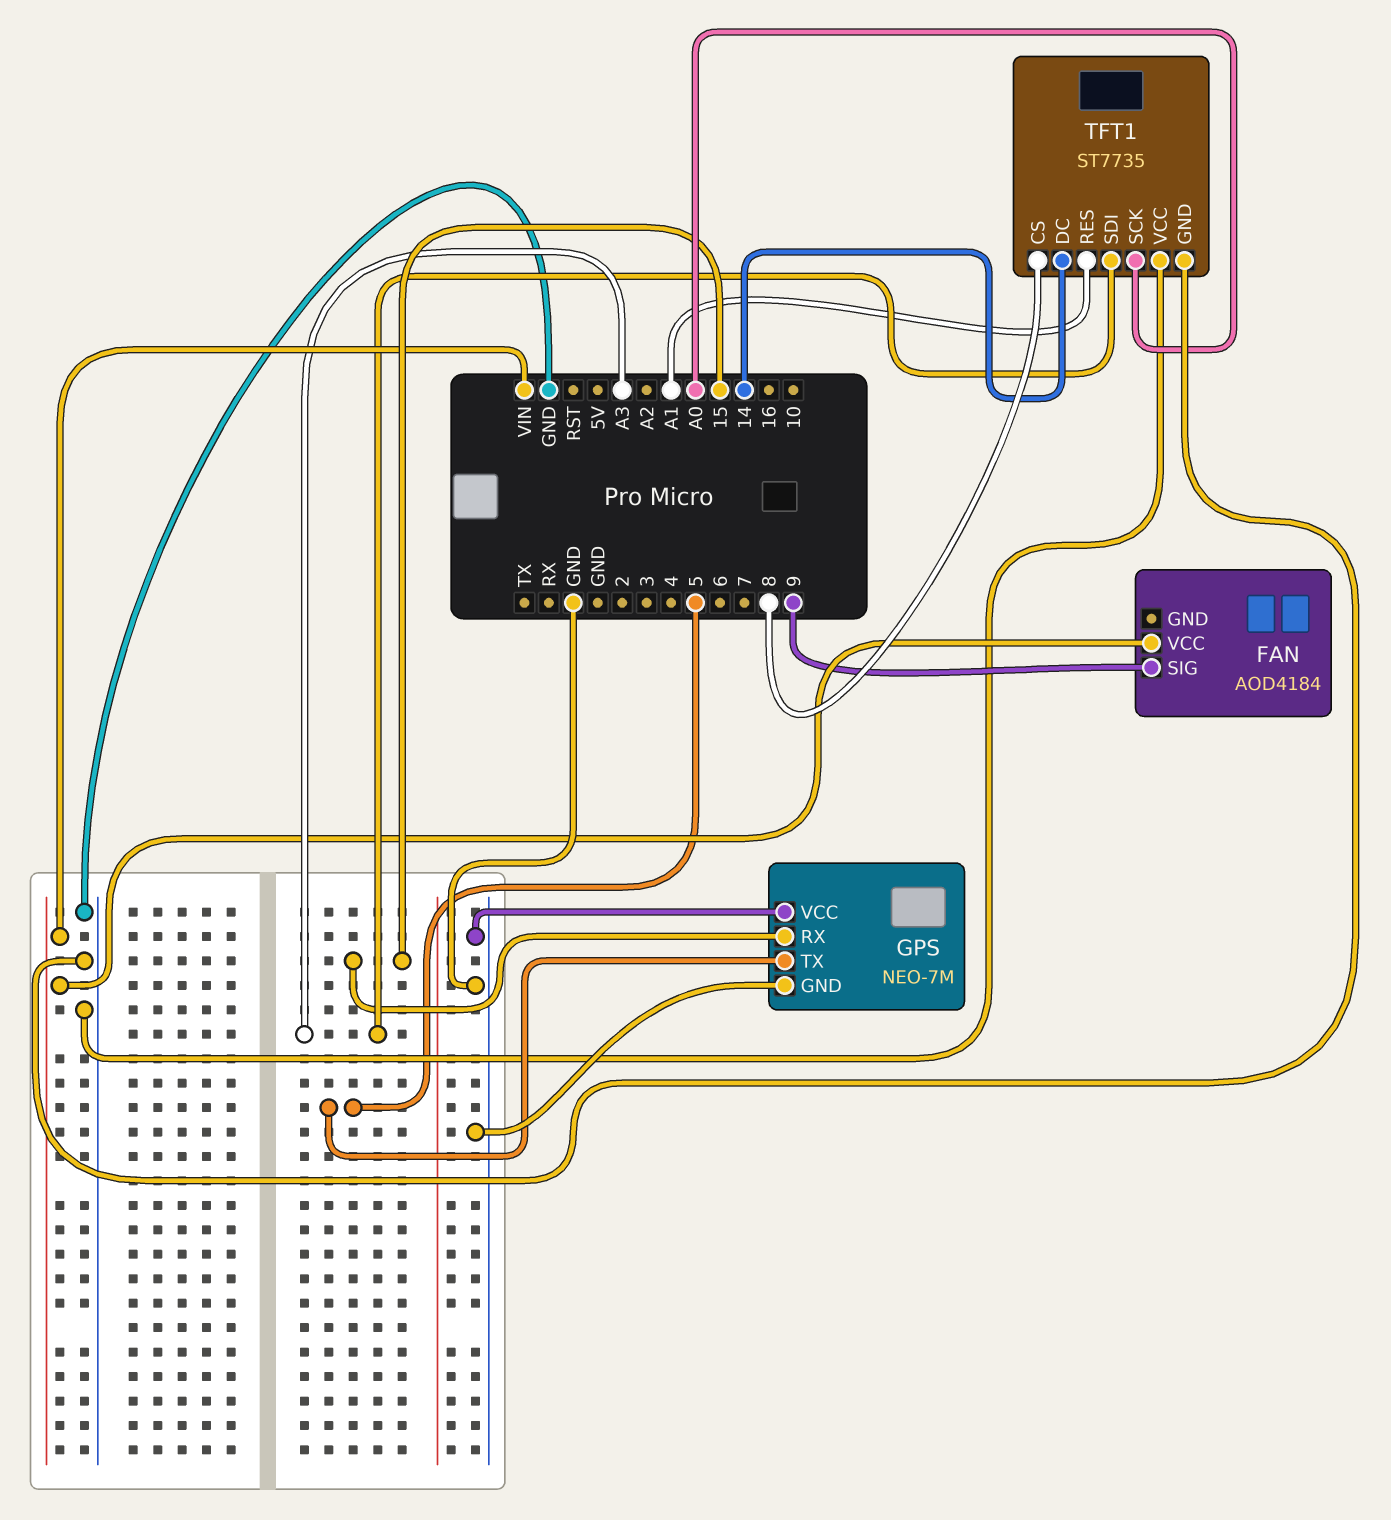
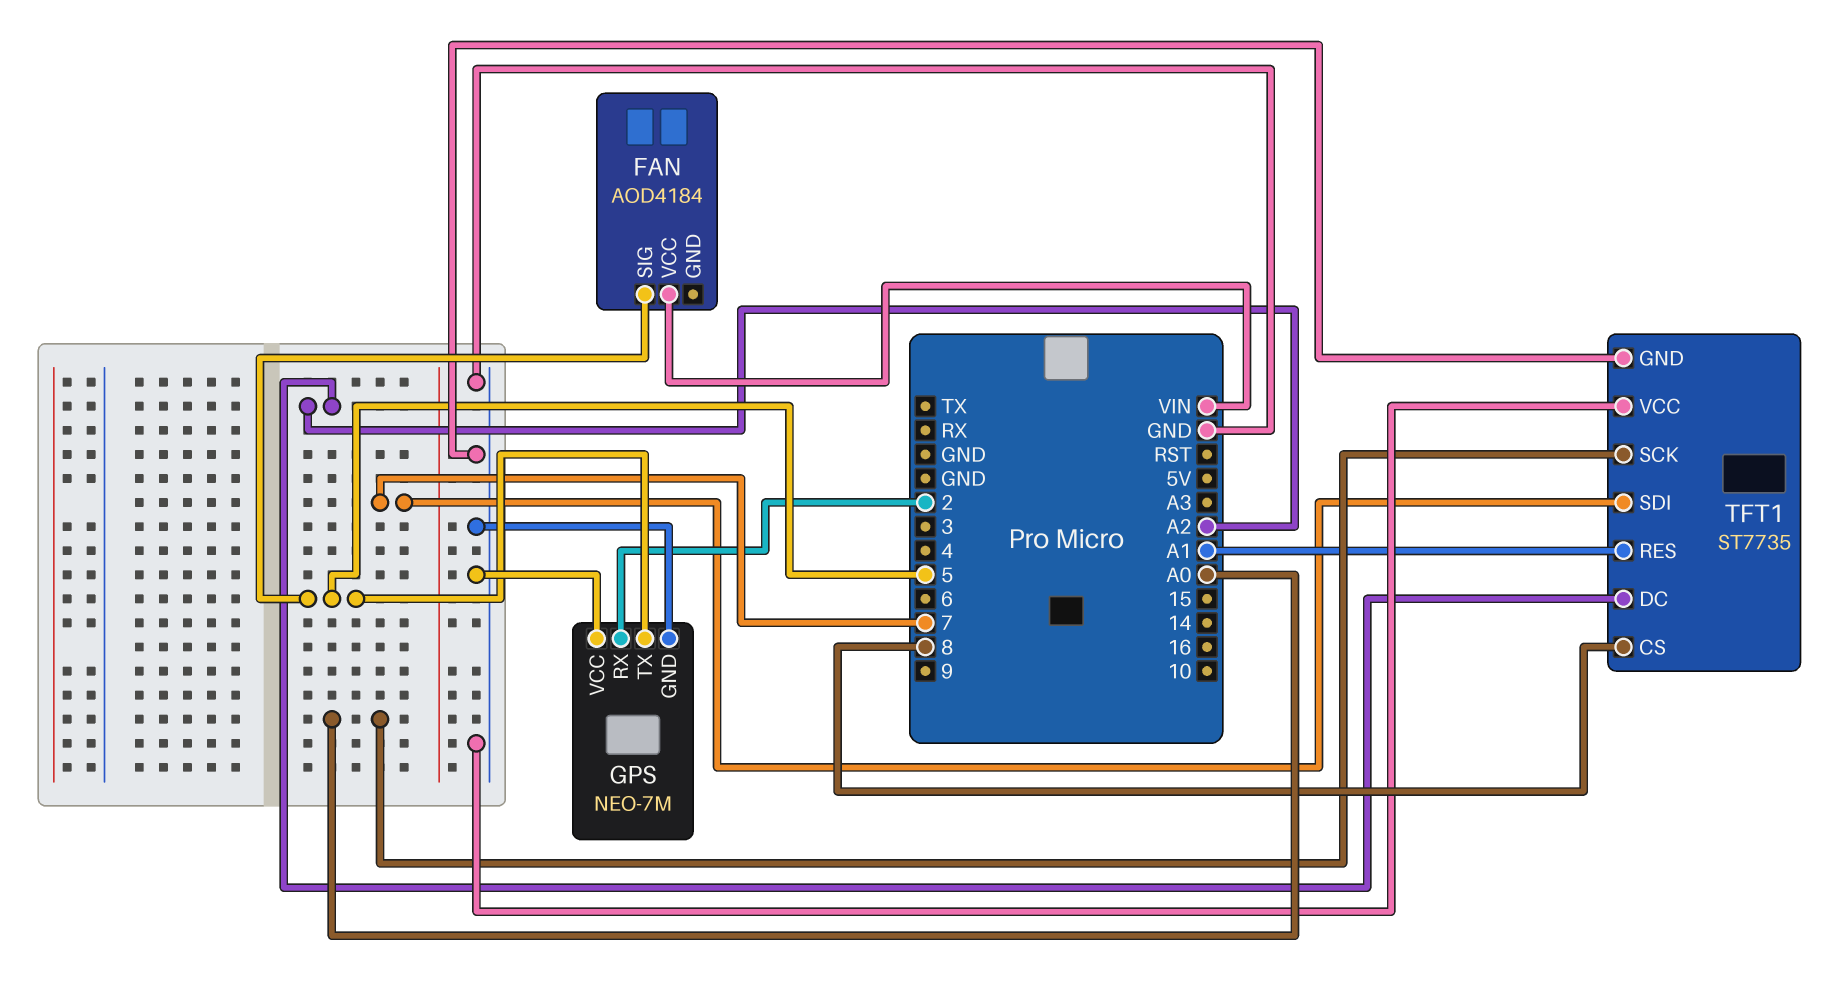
FAN pin SIG: 9 -> 5
GPS pin RX: 15 -> 2
TFT1 pin DC: 14 -> A2
TFT1 pin SDI: A3 -> 7

